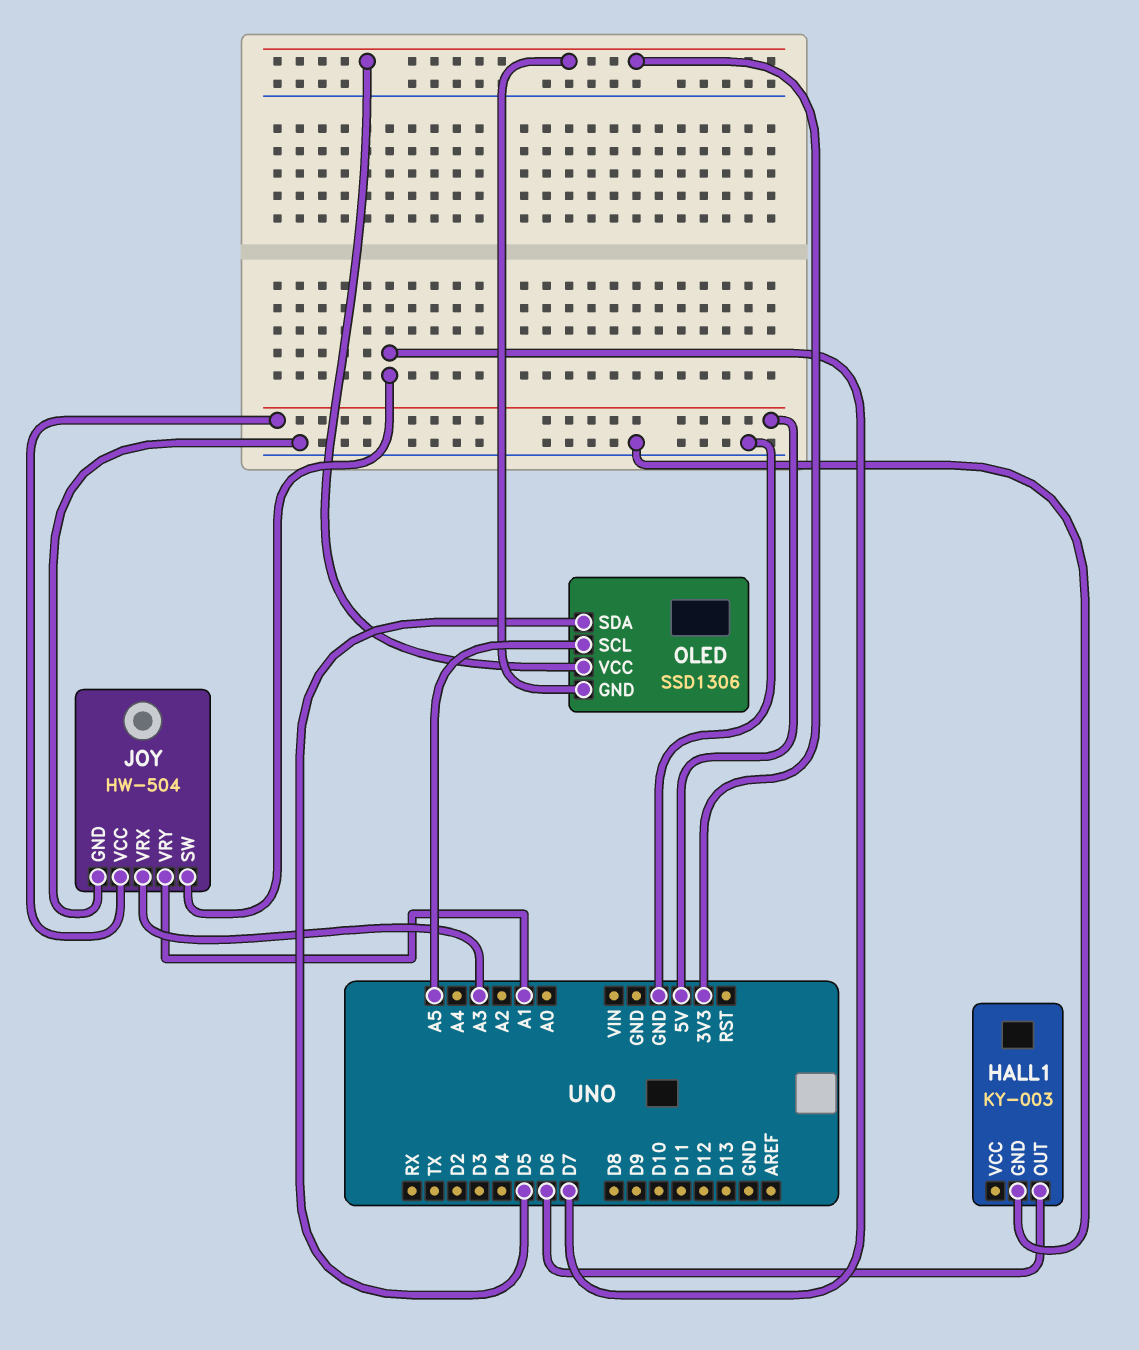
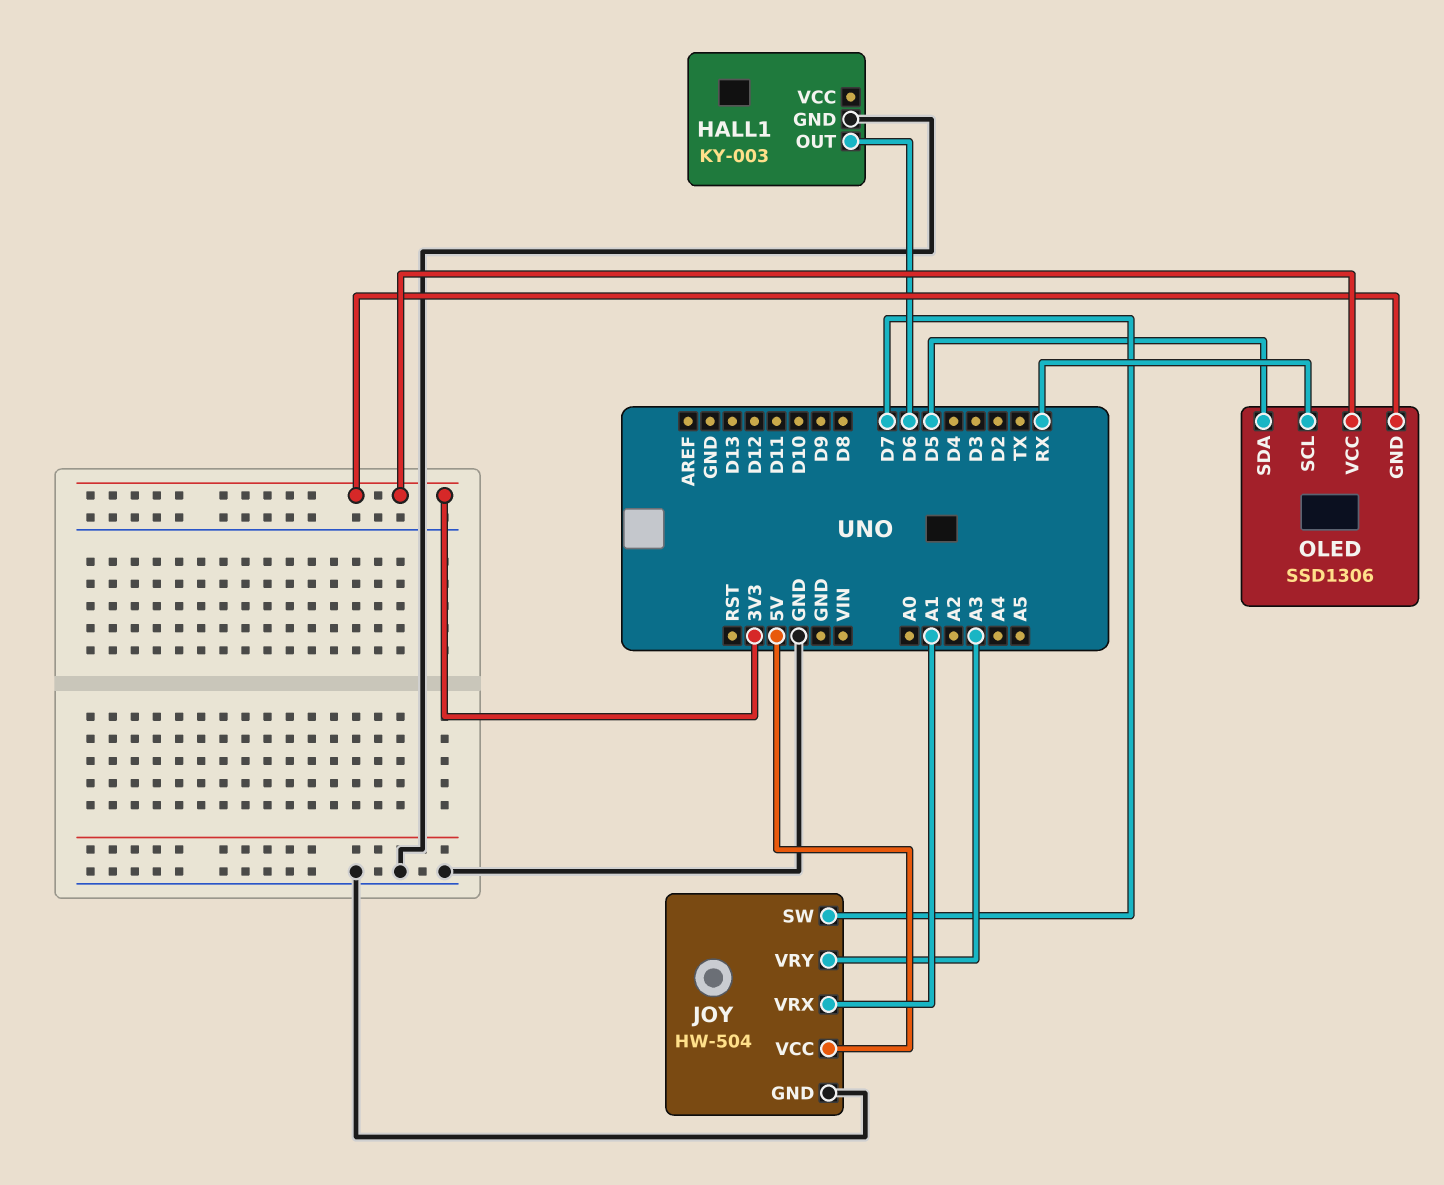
JOY pin VRX: A3 -> A1
JOY pin VRY: A1 -> A3
OLED pin SCL: A5 -> RX

